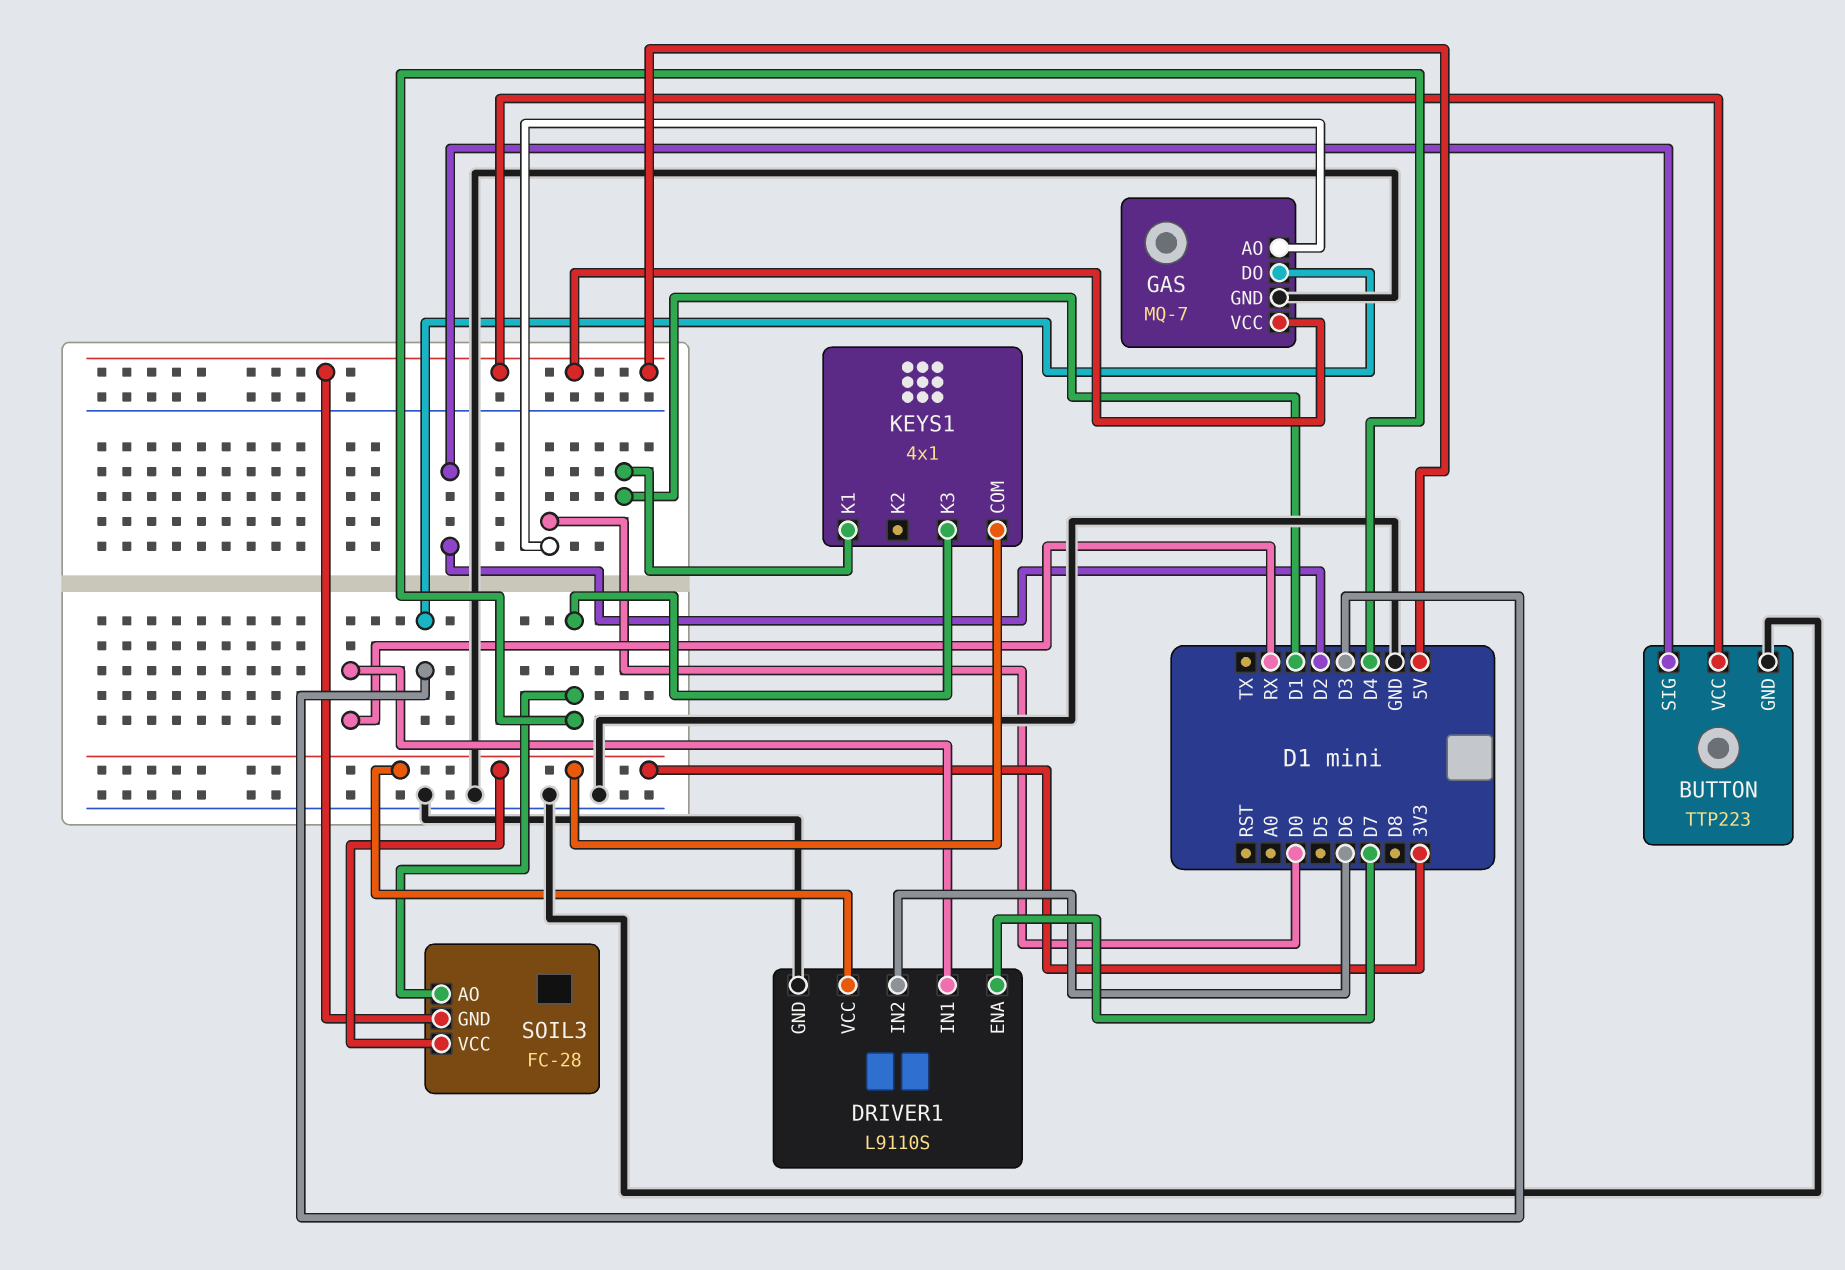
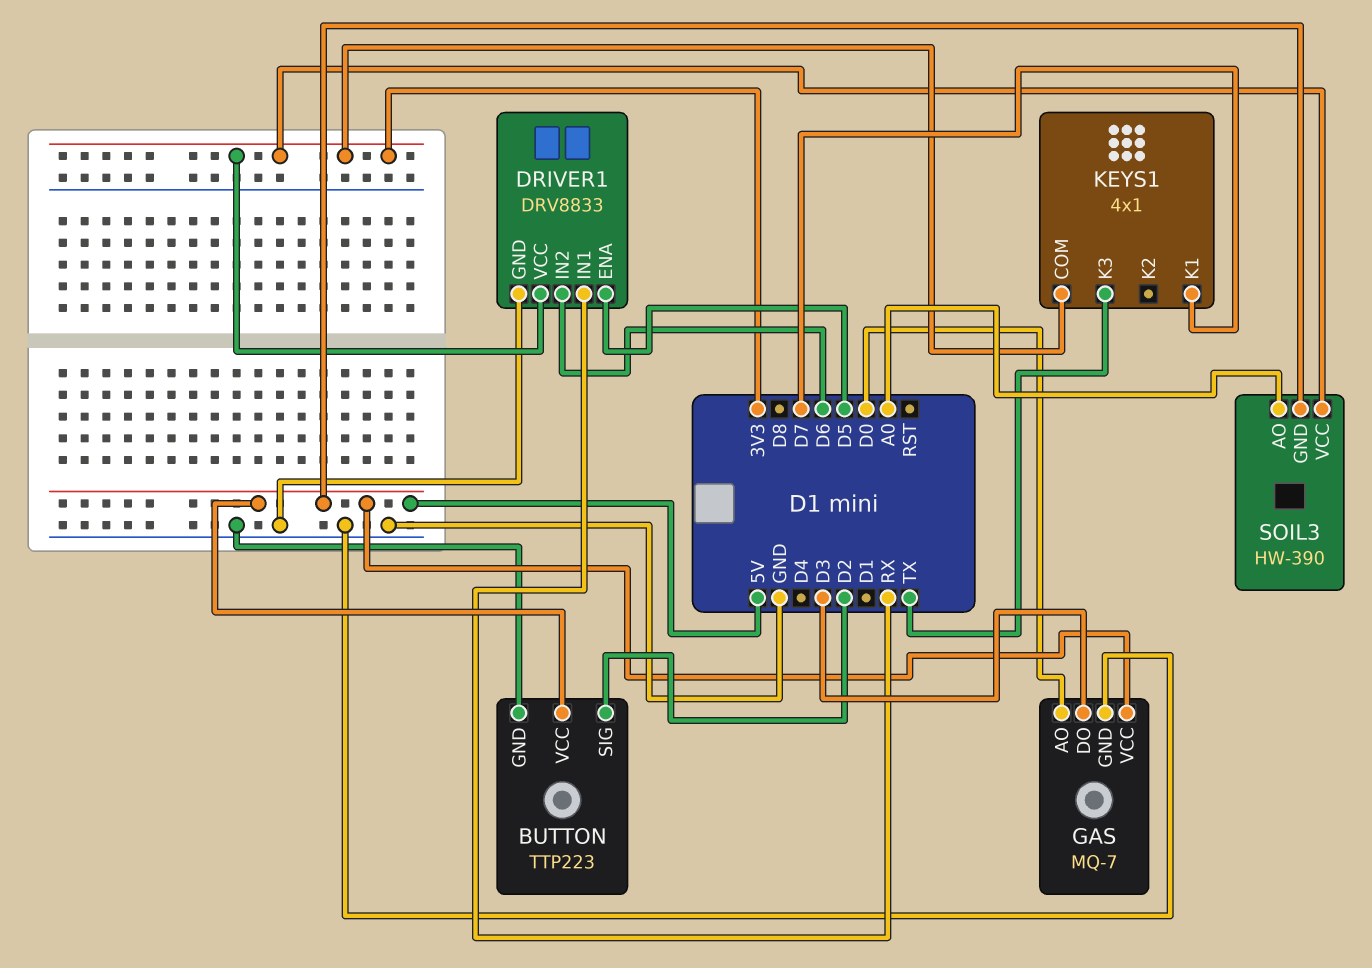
DRIVER1: L9110S -> DRV8833
DRIVER1 pin ENA: D7 -> D5
KEYS1 pin K1: D1 -> D7
KEYS1 pin K3: D4 -> TX
SOIL3: FC-28 -> HW-390
SOIL3 pin AO: D4 -> A0

